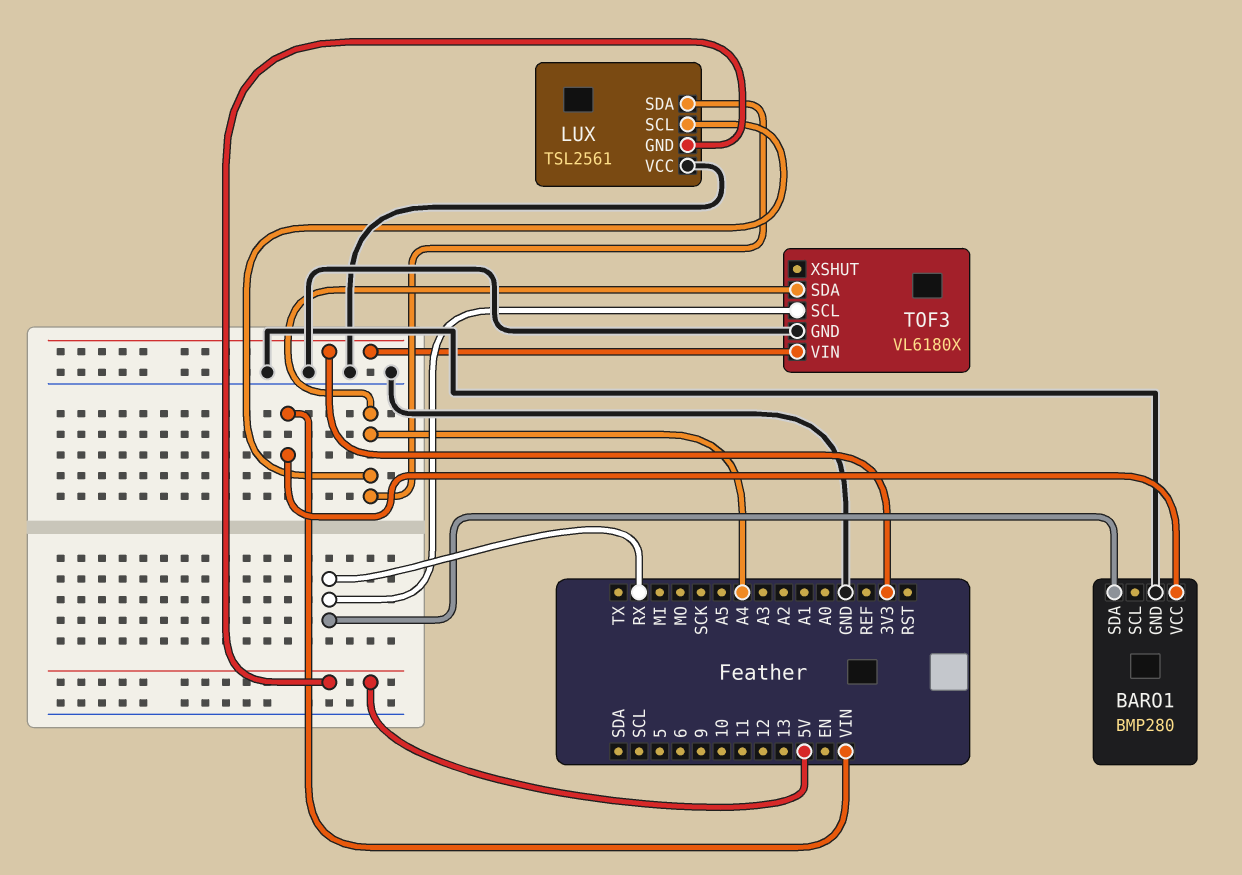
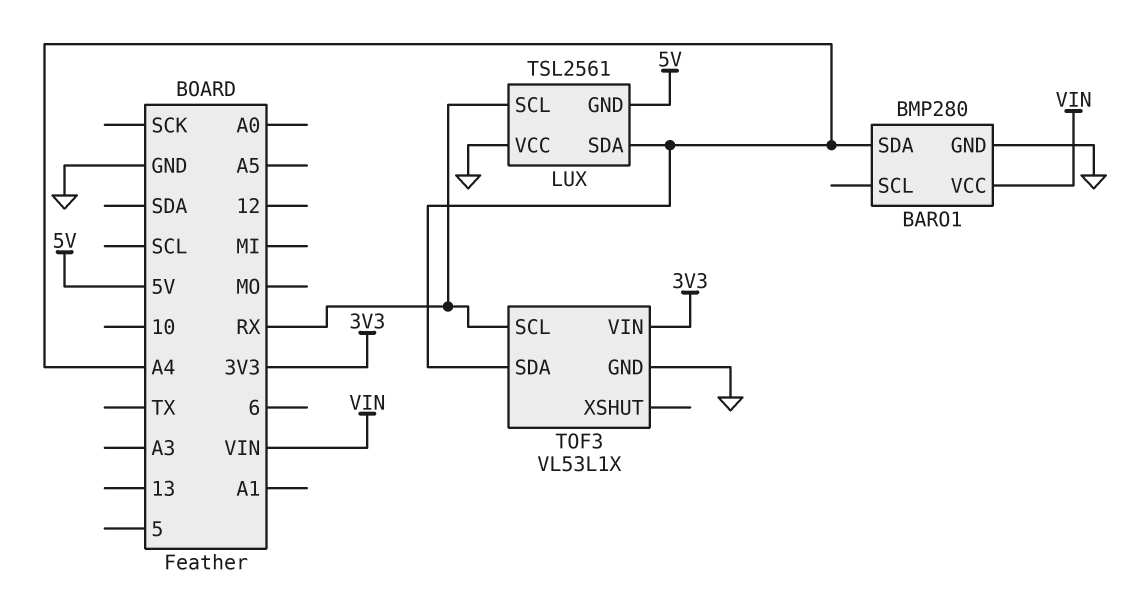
BARO1 pin SDA: RX -> A4
LUX pin SCL: A4 -> RX
TOF3: VL6180X -> VL53L1X

